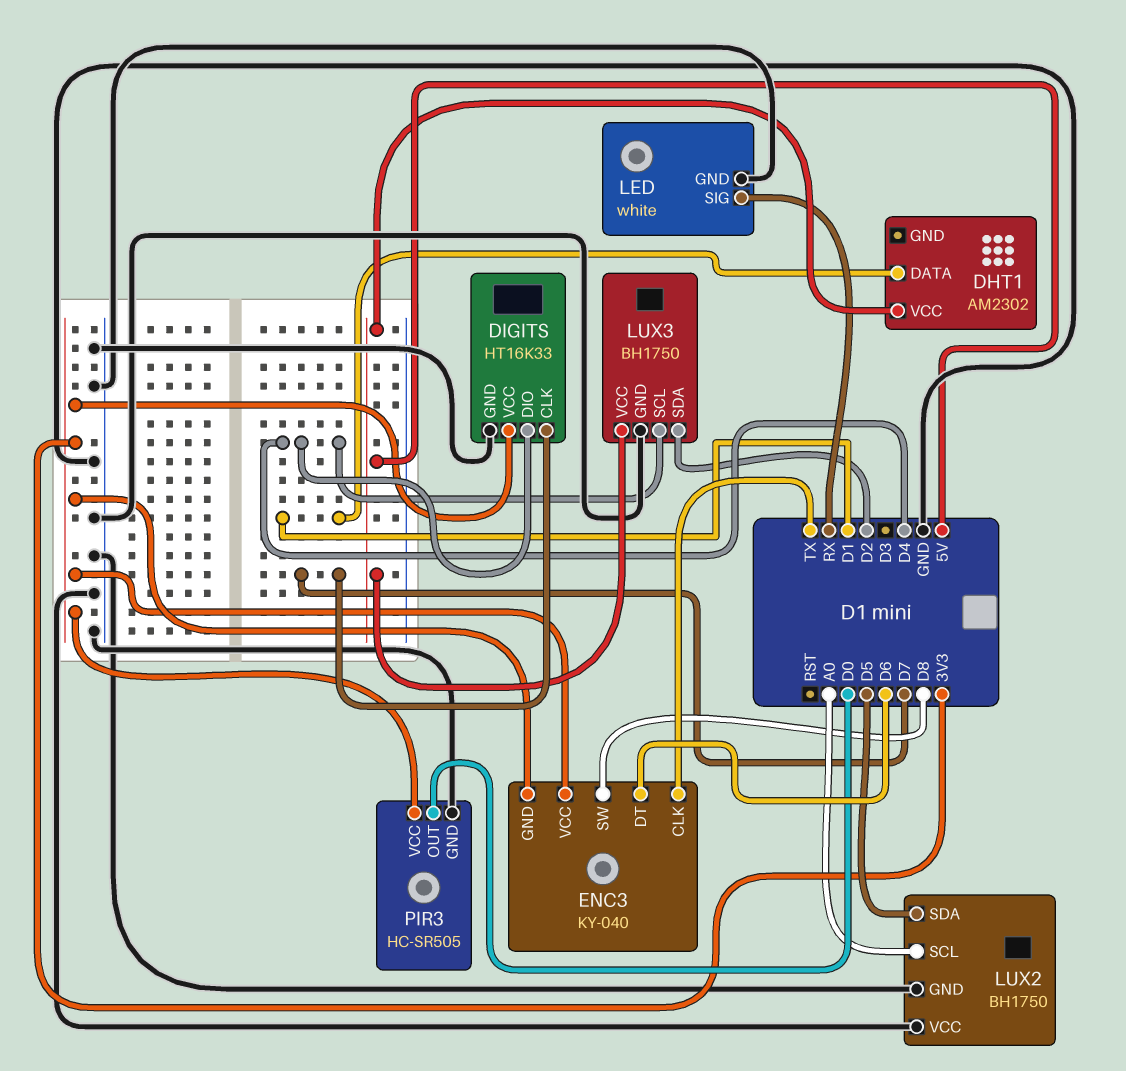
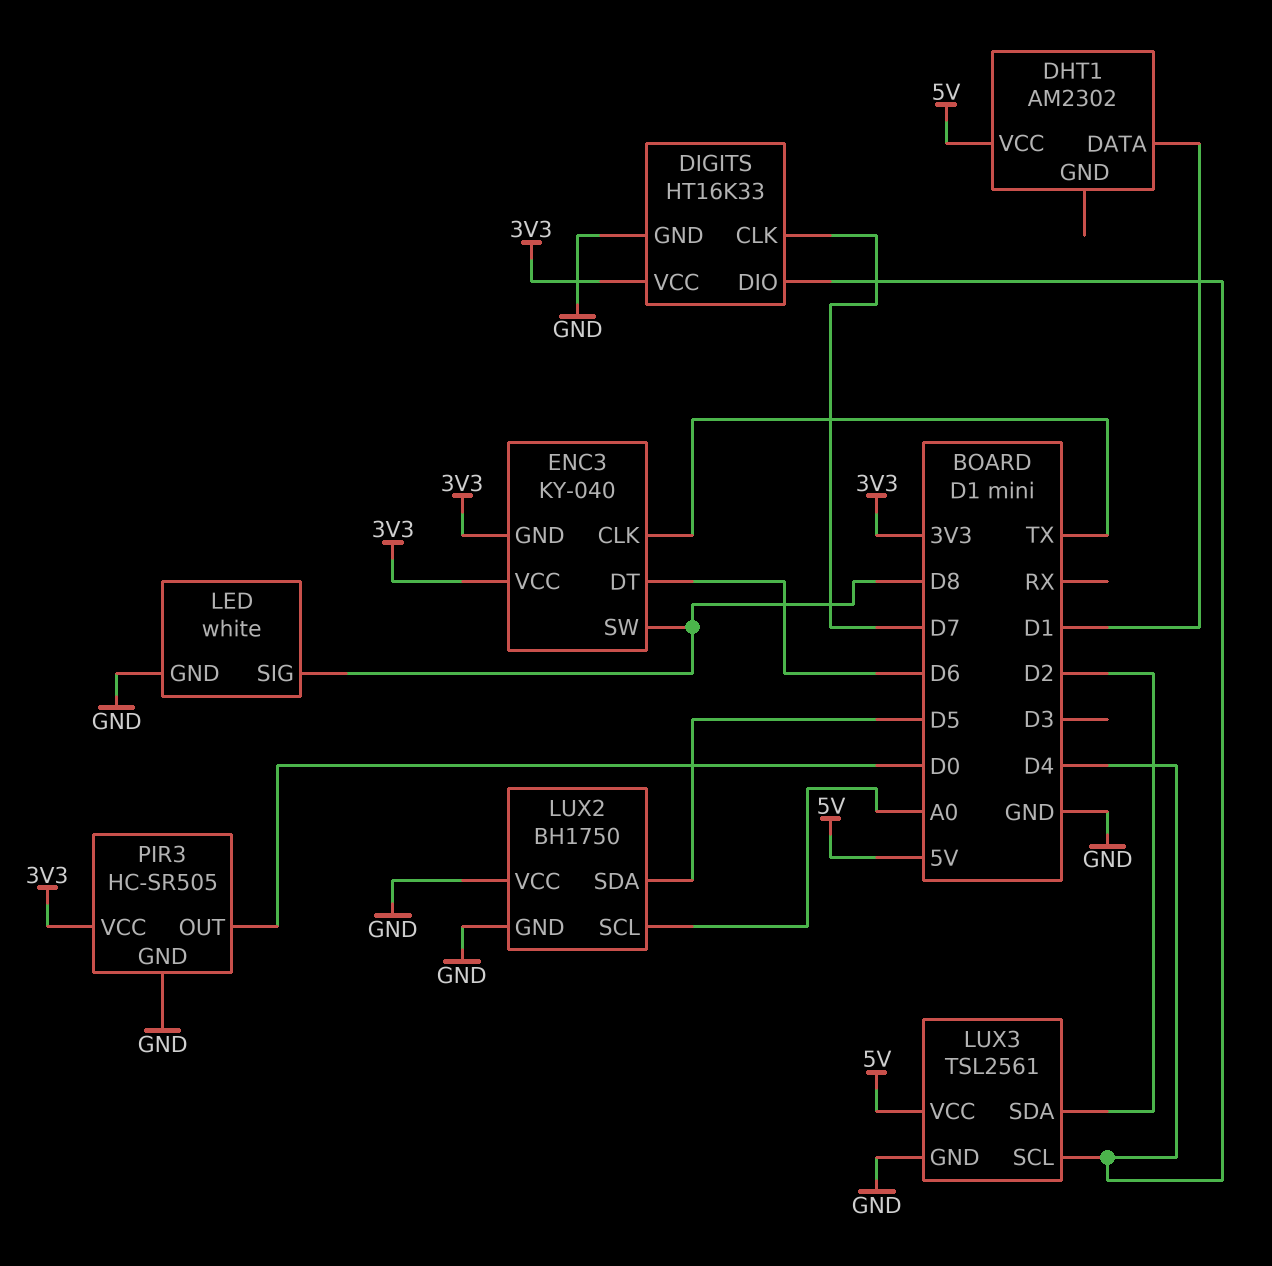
LED pin SIG: RX -> D8
LUX3: BH1750 -> TSL2561

